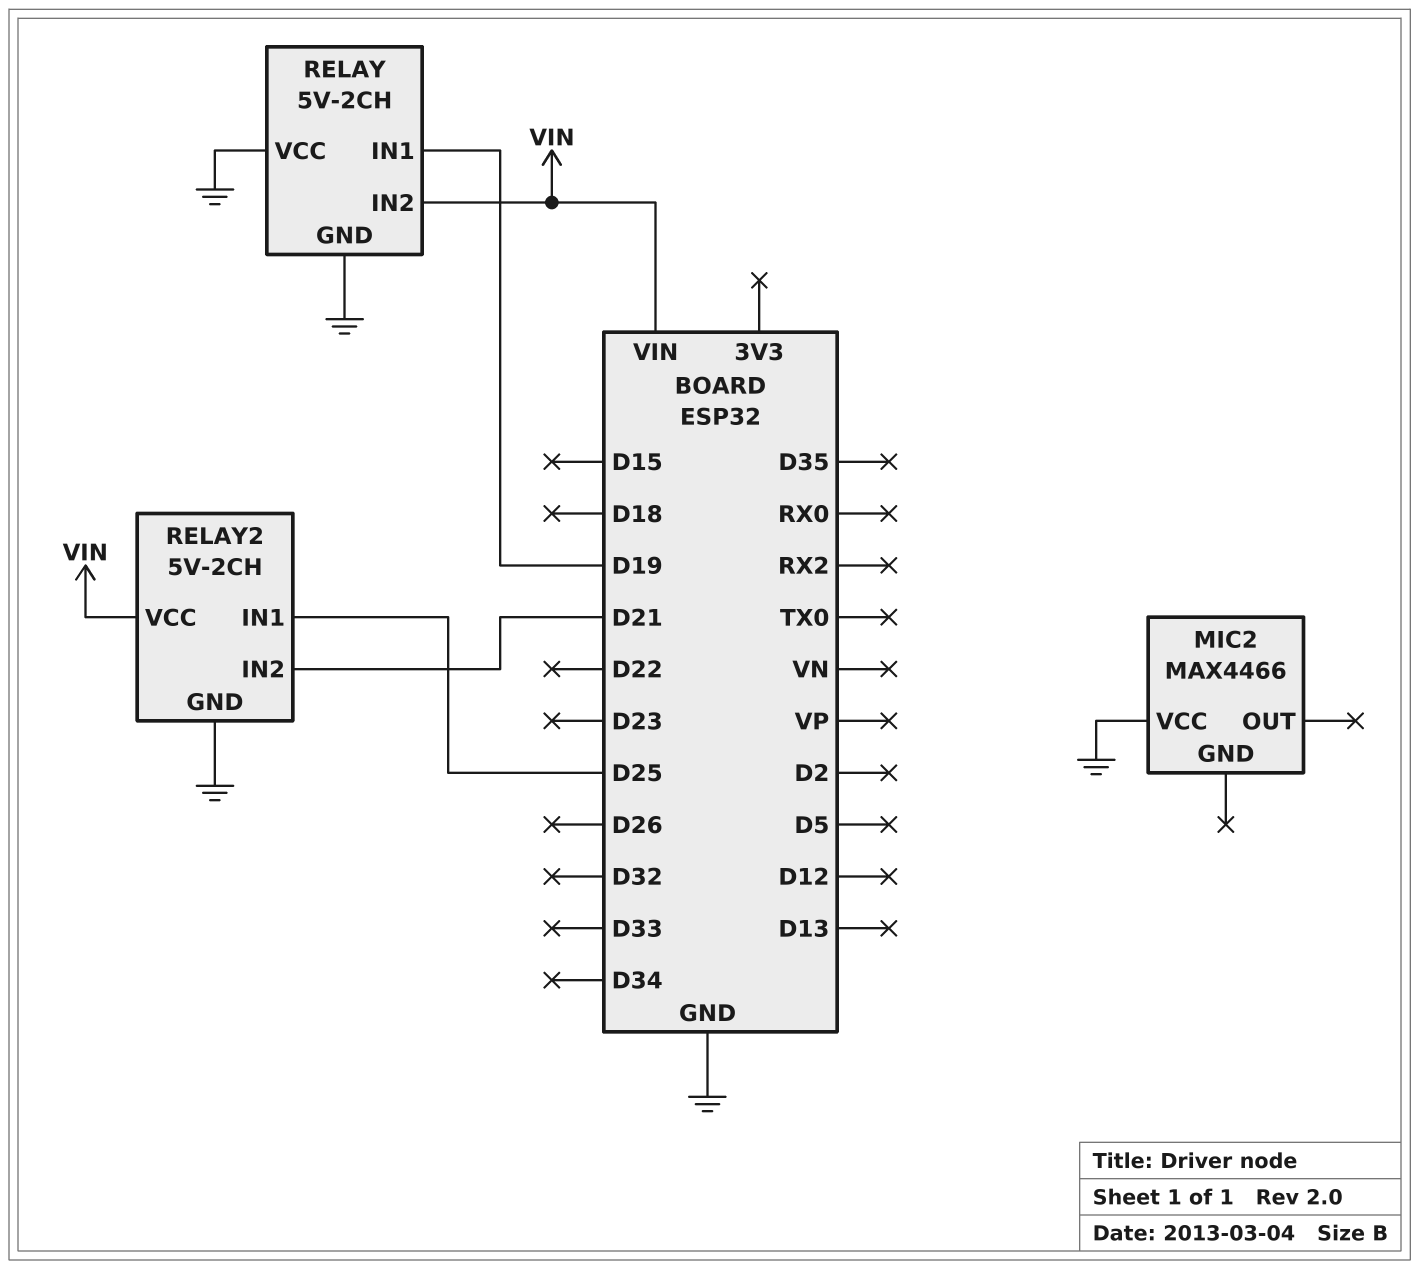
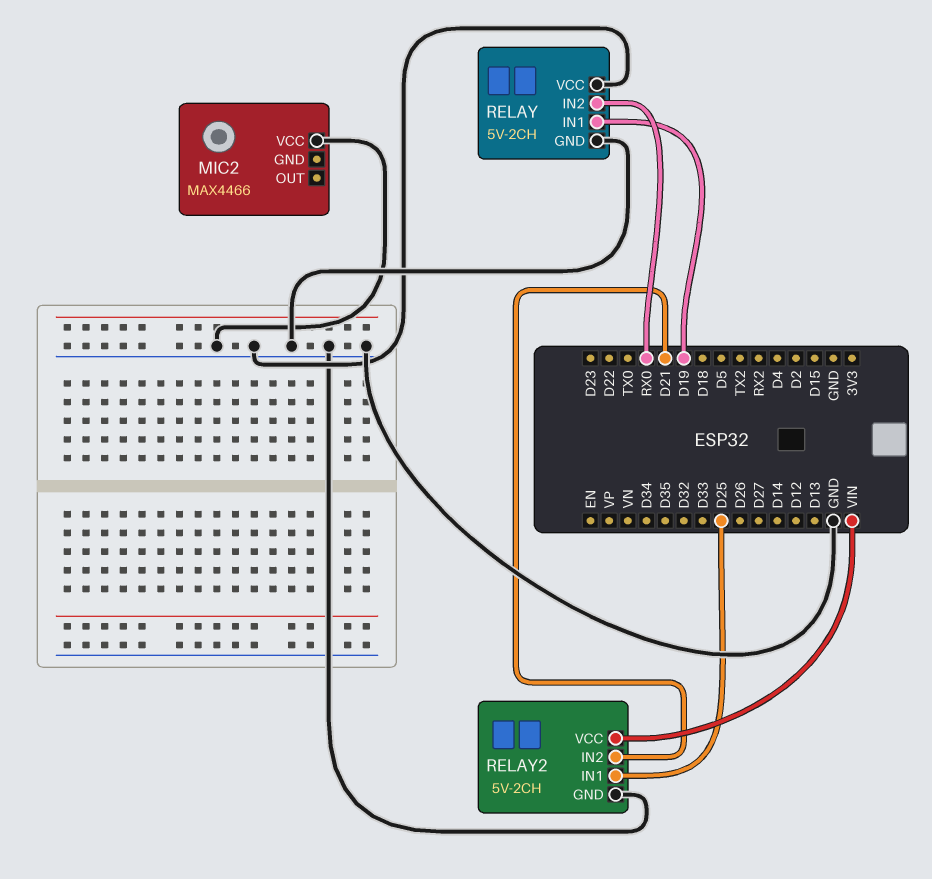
RELAY pin IN2: VIN -> RX0

